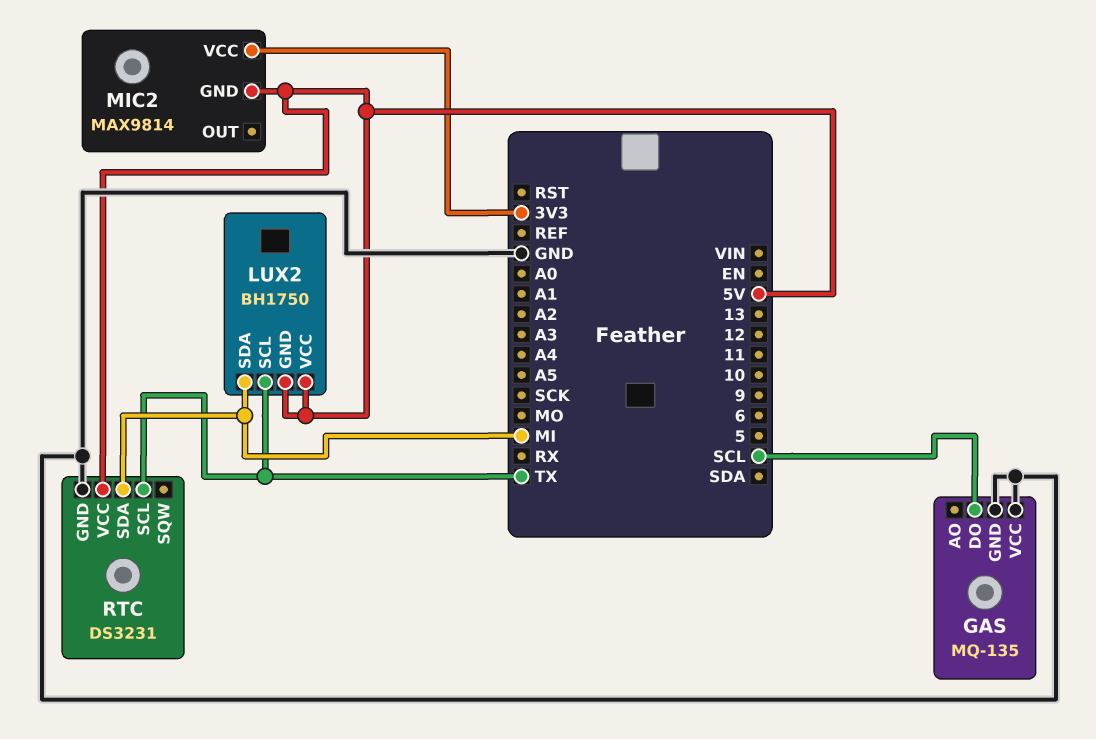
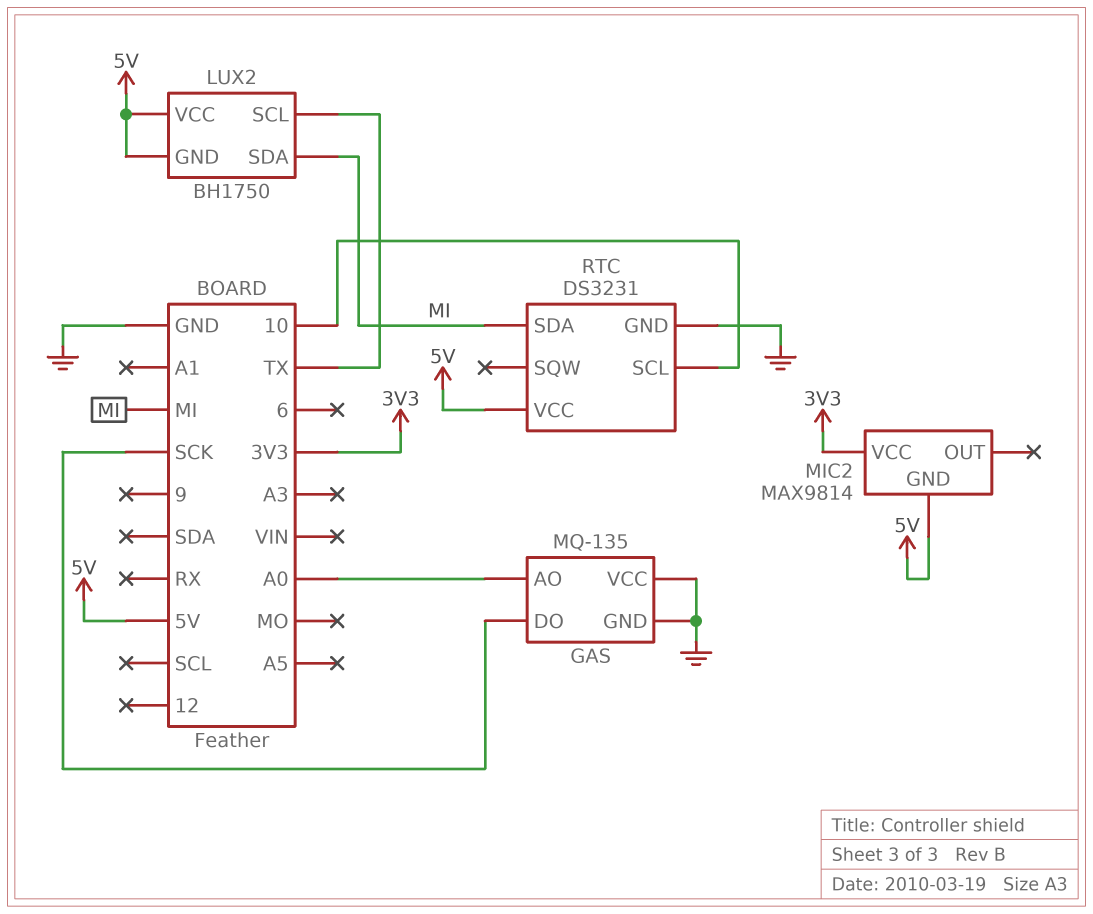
GAS pin AO: none -> A0
GAS pin DO: SCL -> SCK
RTC pin SCL: TX -> 10

